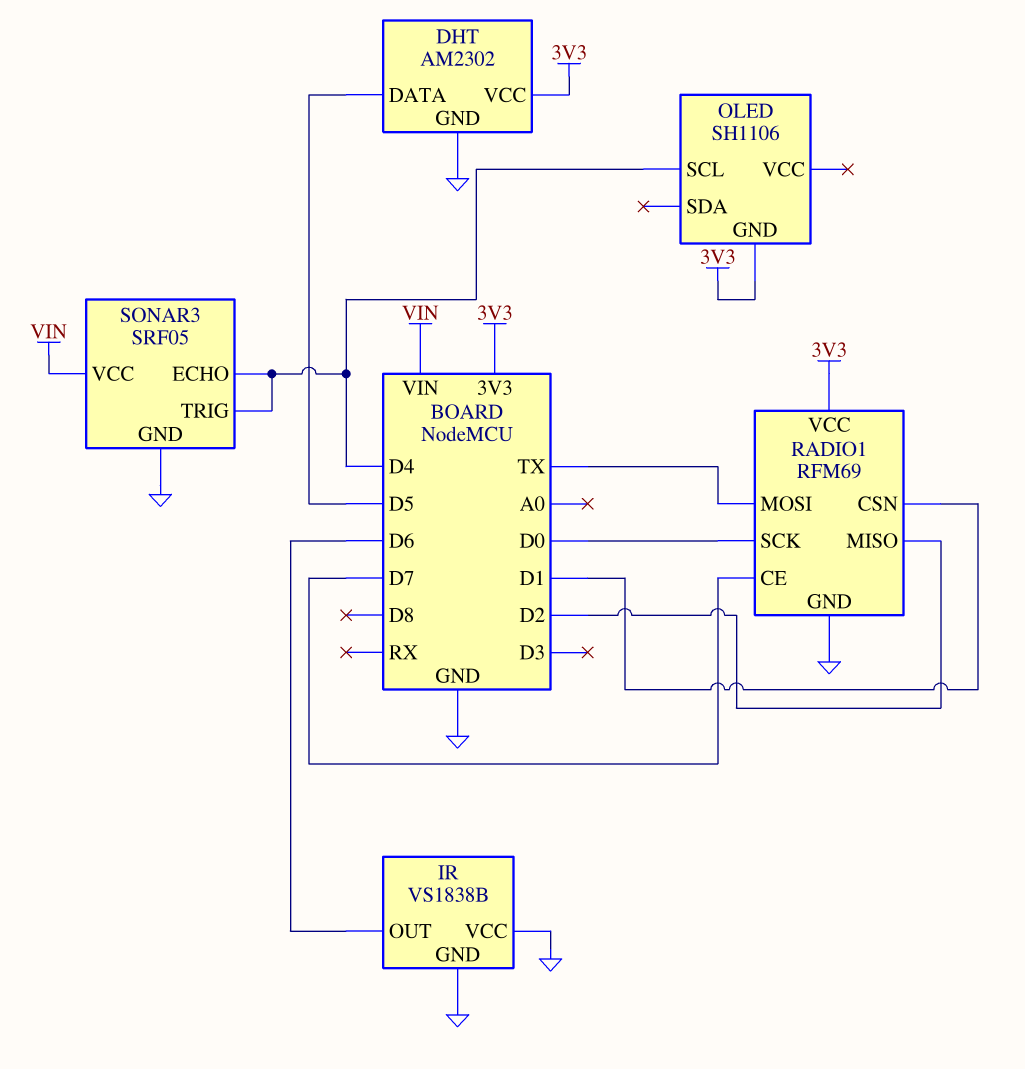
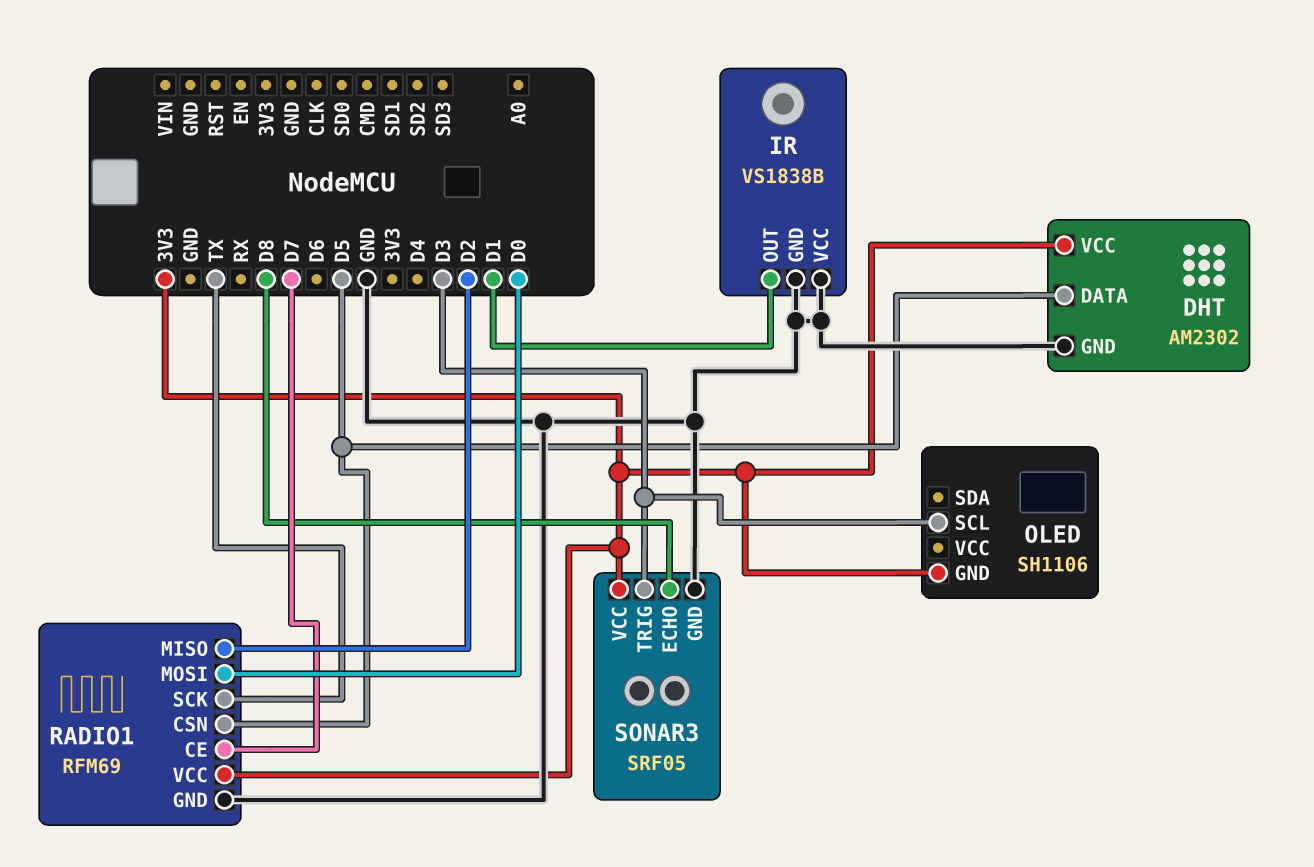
IR pin OUT: D6 -> D1
OLED pin SCL: D4 -> D3
RADIO1 pin CSN: D1 -> D5
RADIO1 pin MOSI: TX -> D0
RADIO1 pin SCK: D0 -> TX
SONAR3 pin ECHO: D4 -> D8
SONAR3 pin TRIG: D4 -> D3
SONAR3 pin VCC: VIN -> 3V3

